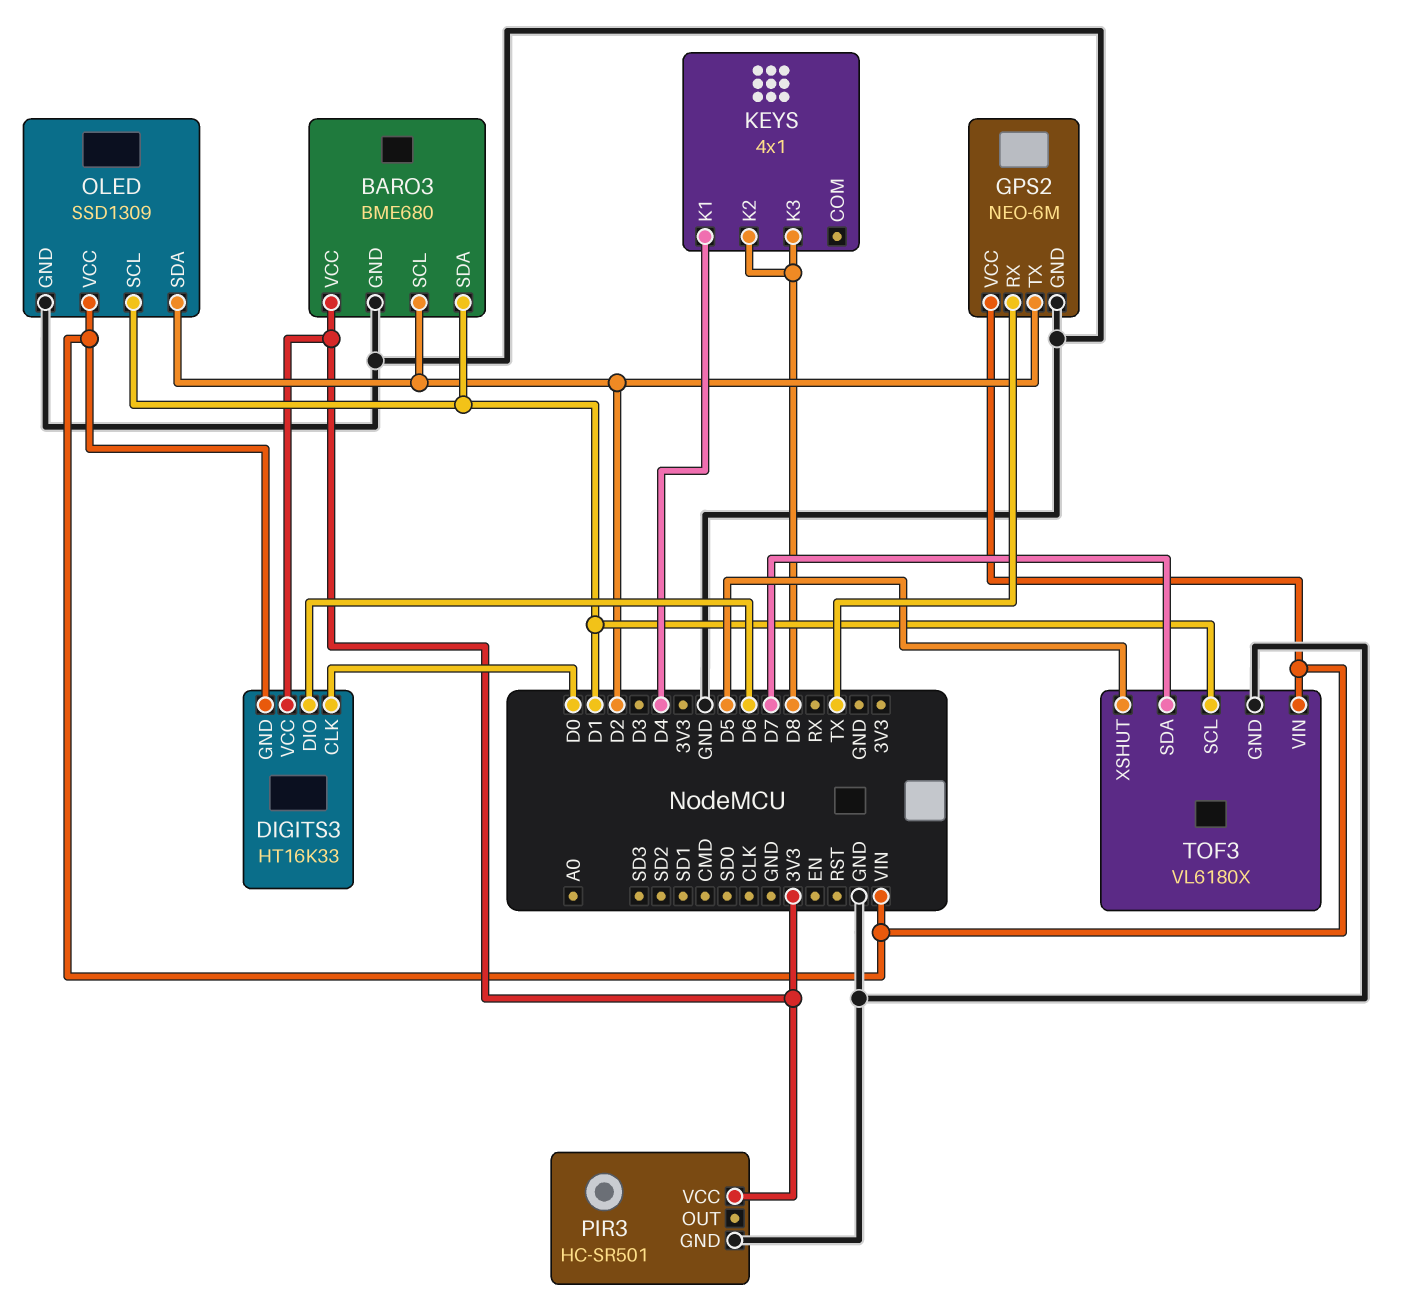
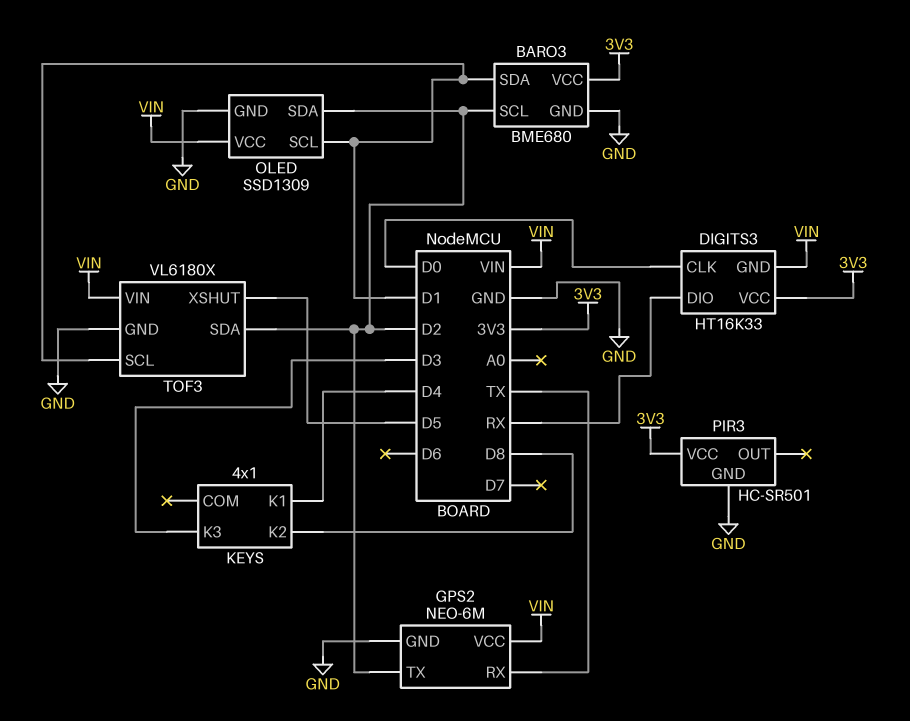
DIGITS3 pin DIO: D6 -> RX
KEYS pin K3: D8 -> D3
TOF3 pin SDA: D7 -> D2

